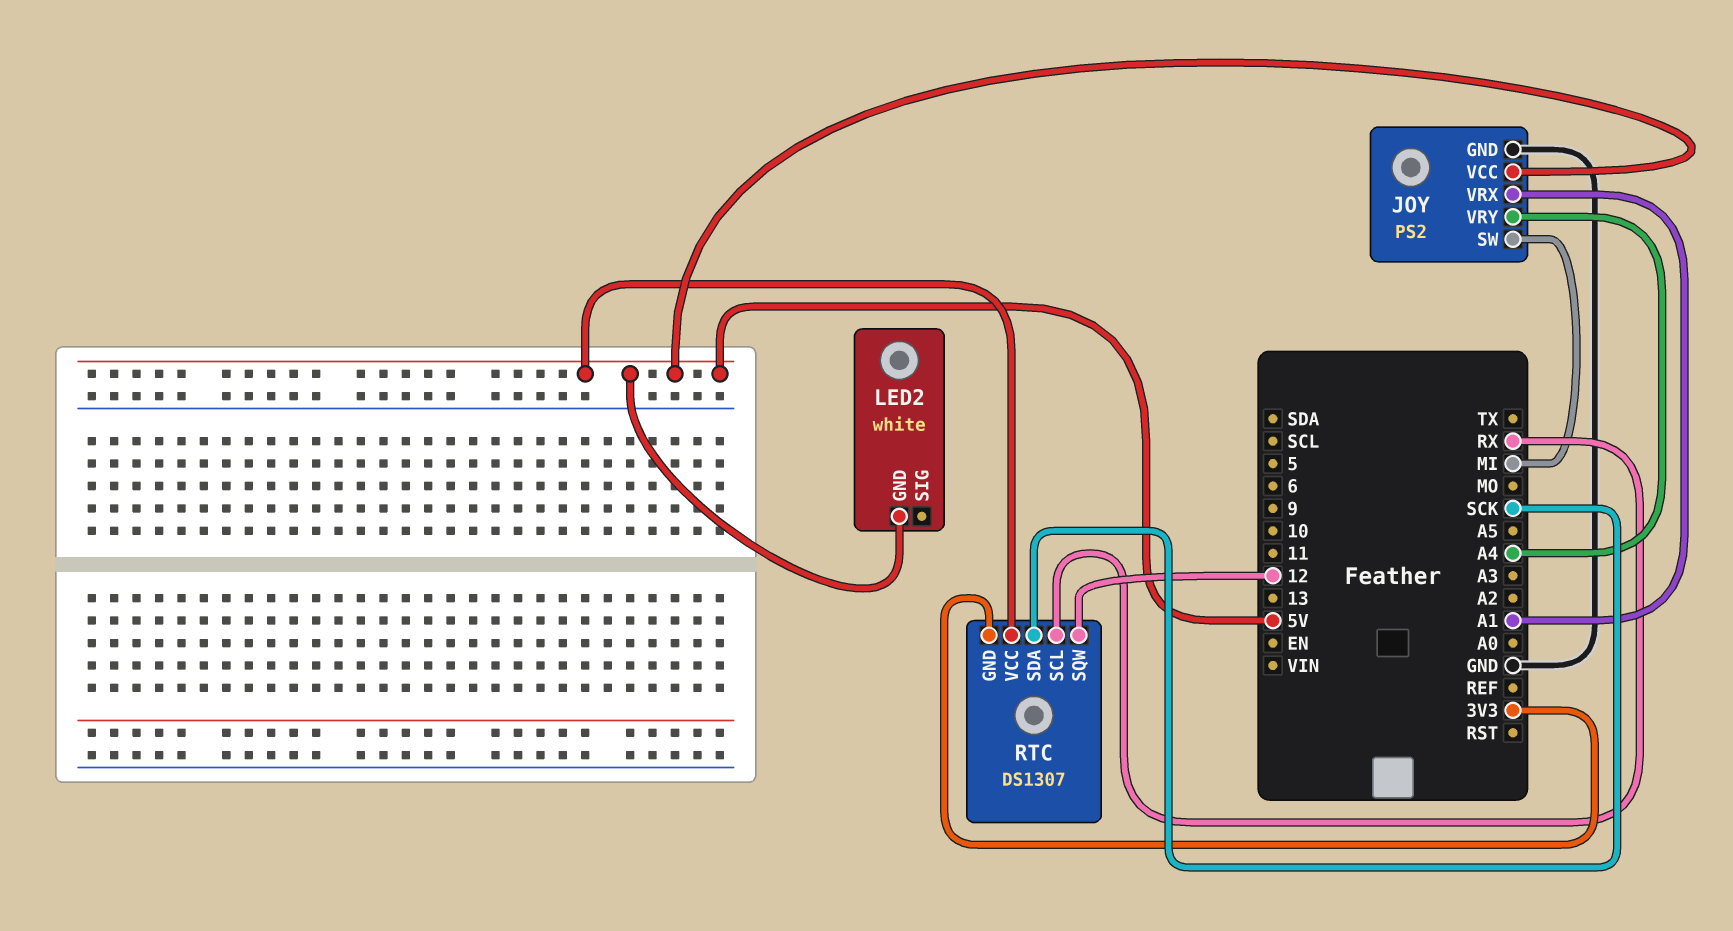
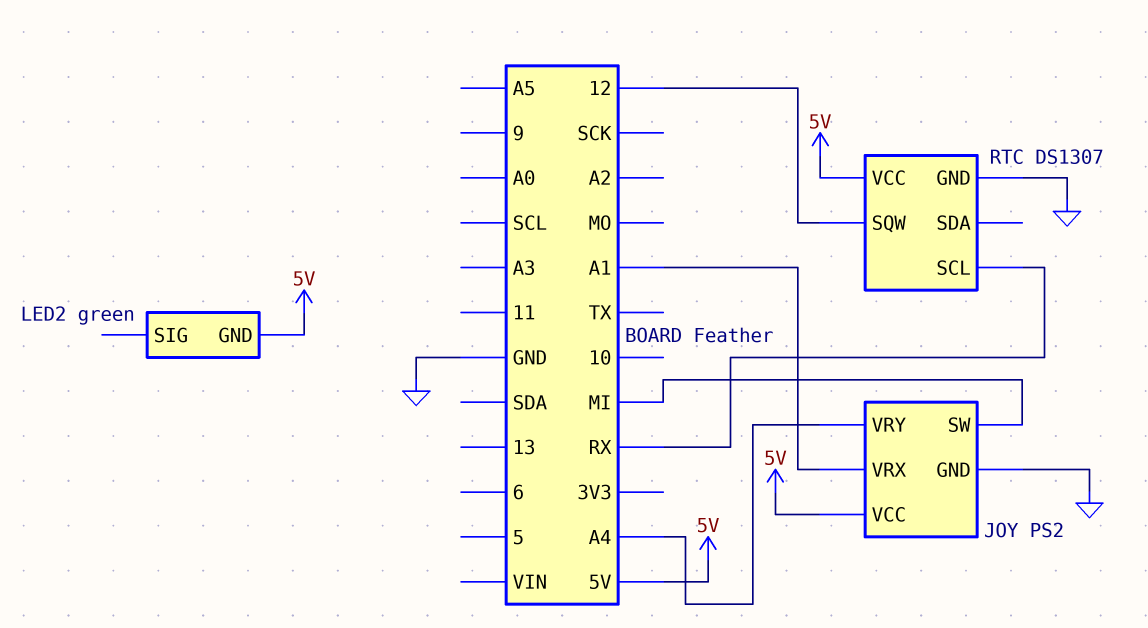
LED2: white -> green
RTC pin GND: 3V3 -> GND
RTC pin SDA: SCK -> none

